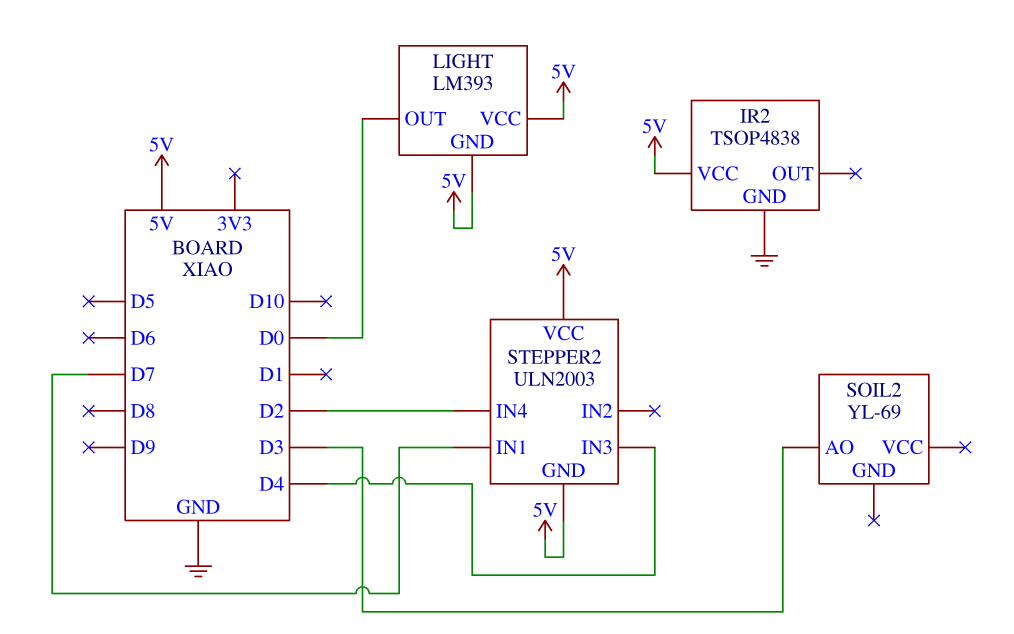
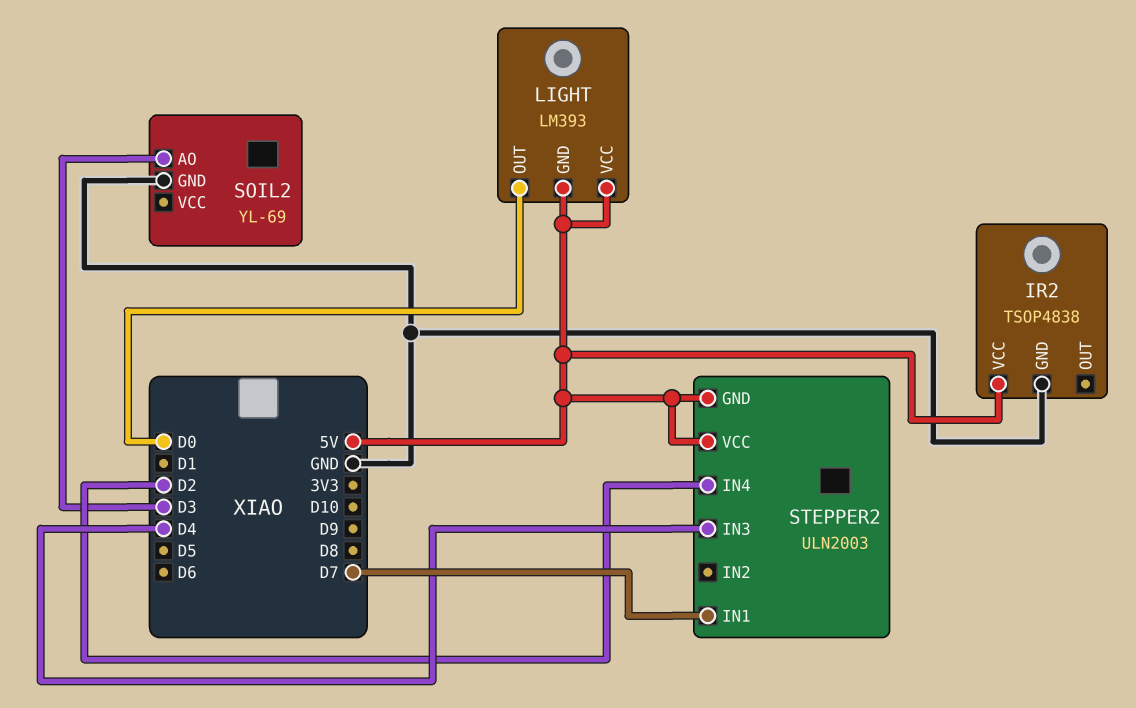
SOIL2 pin GND: none -> GND

